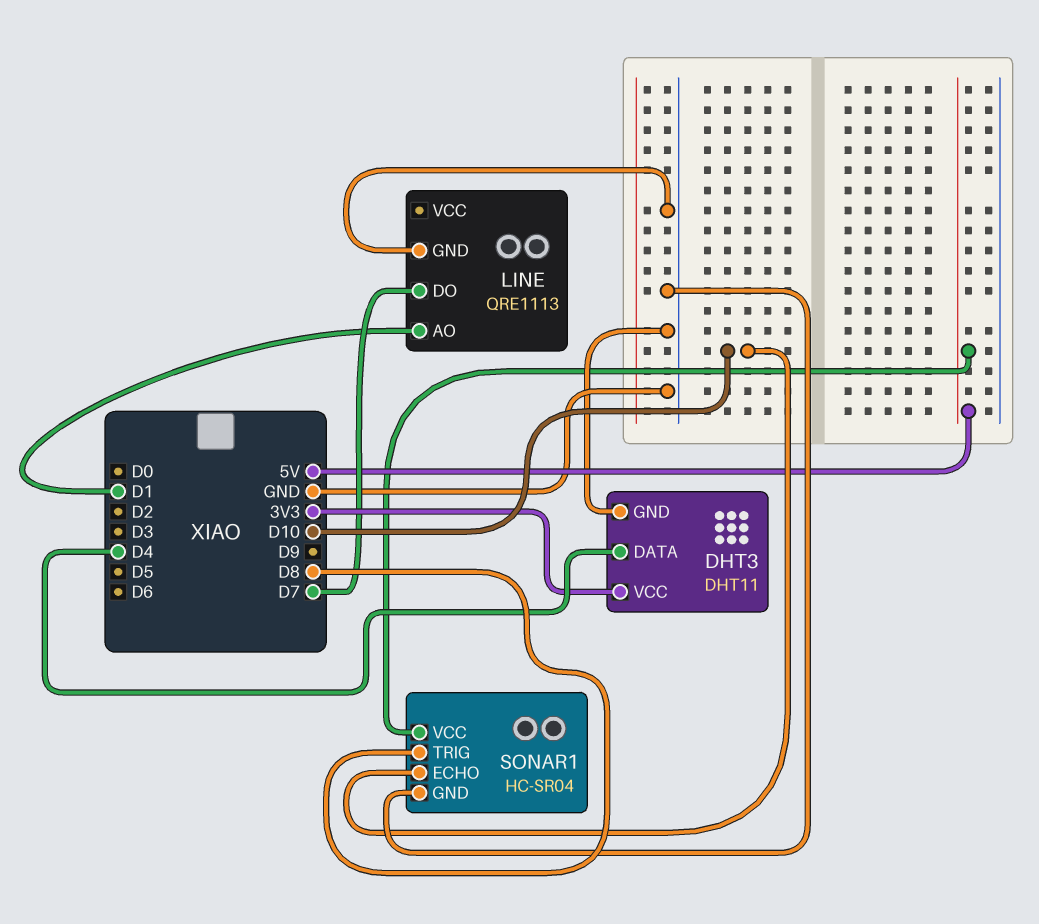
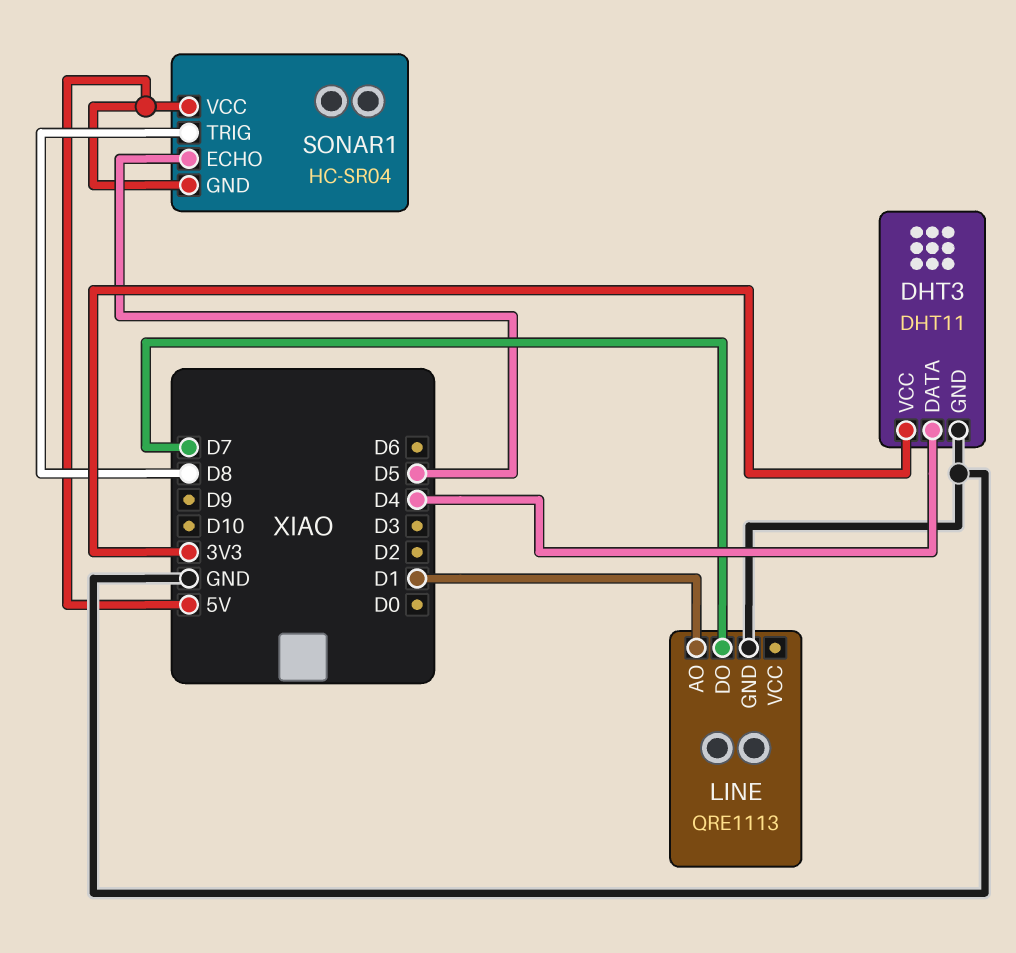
SONAR1 pin ECHO: D10 -> D5
SONAR1 pin GND: GND -> 5V

